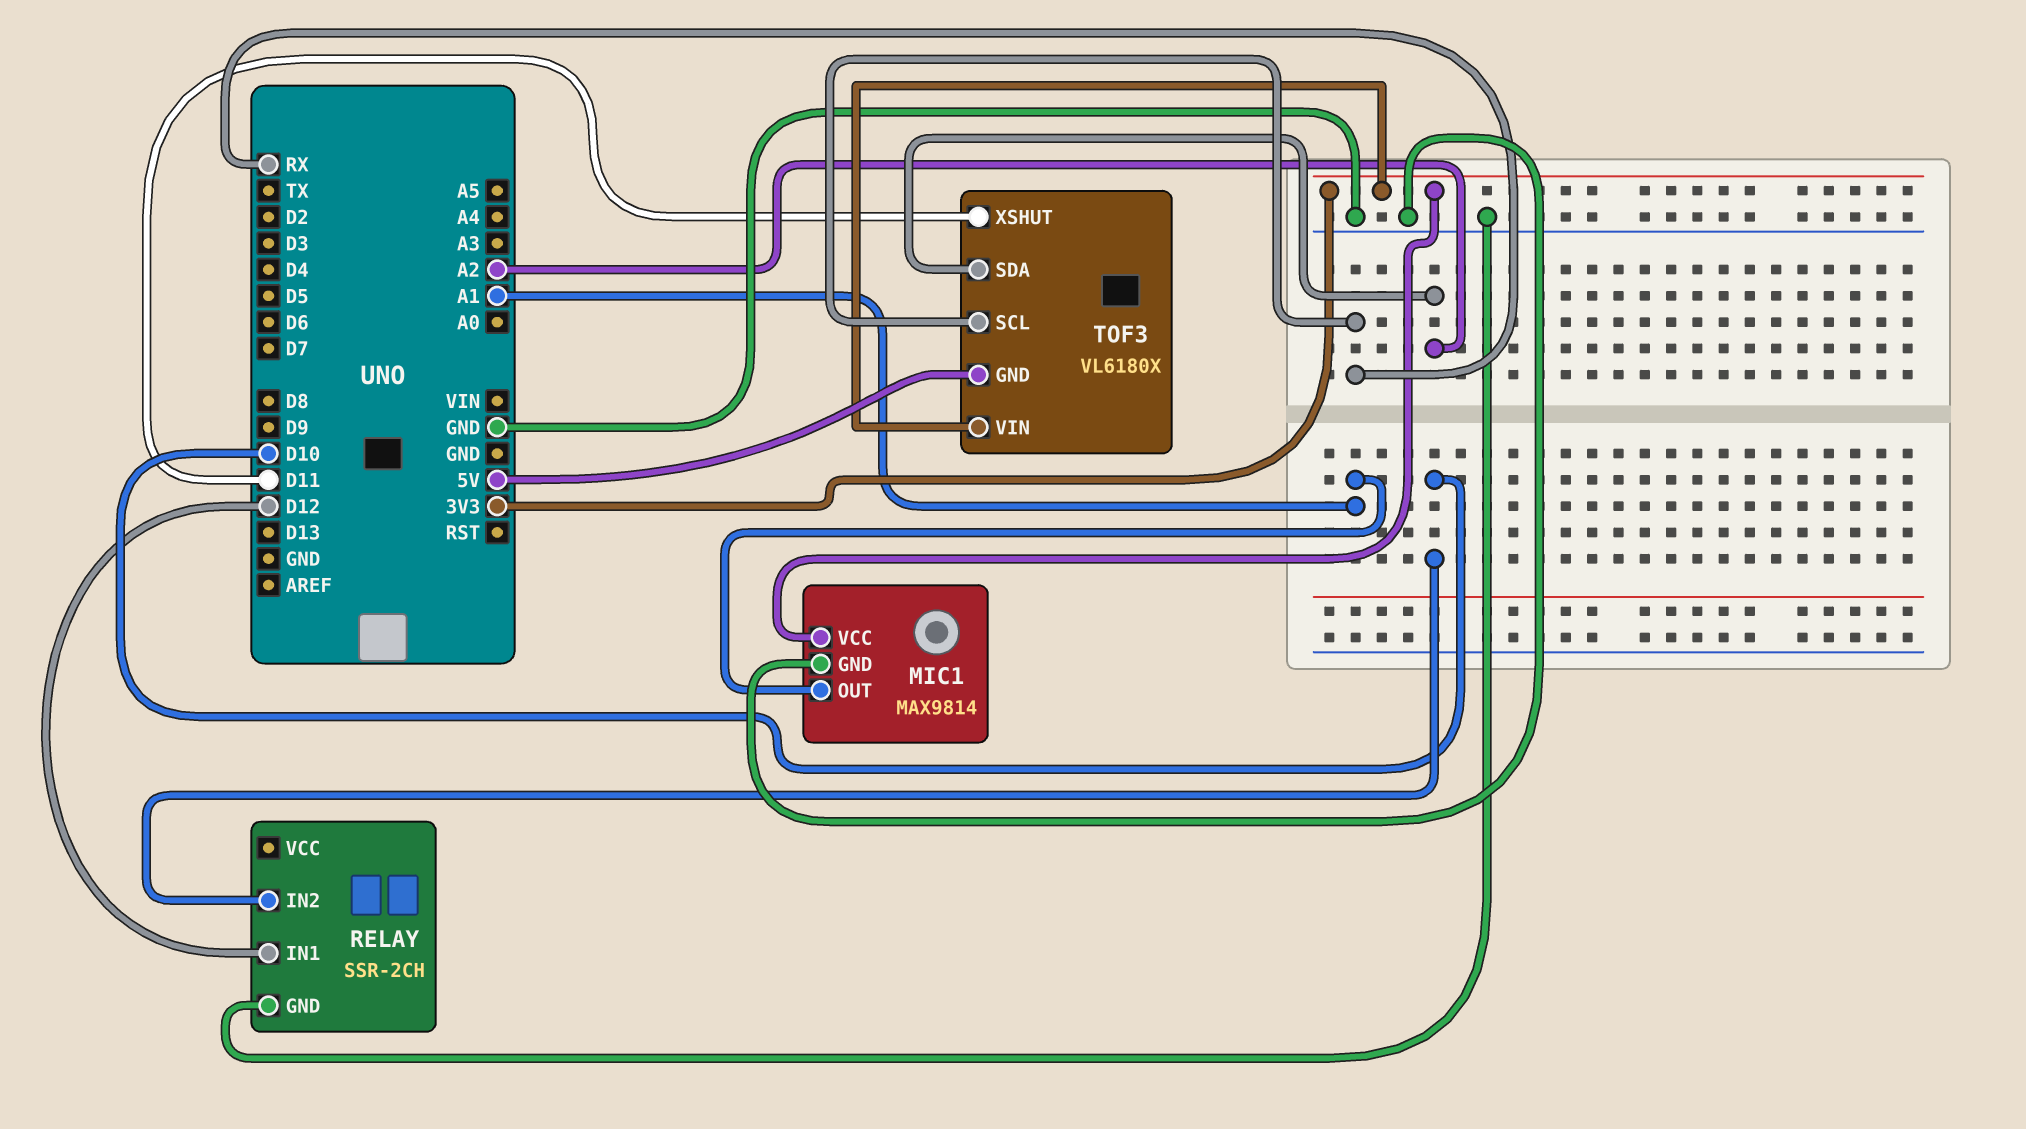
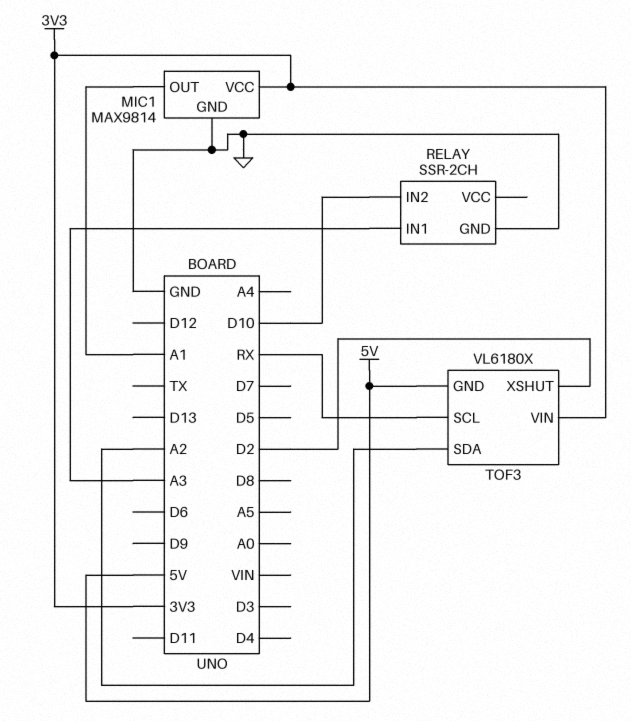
RELAY pin IN1: D12 -> A3
TOF3 pin XSHUT: D11 -> D2

